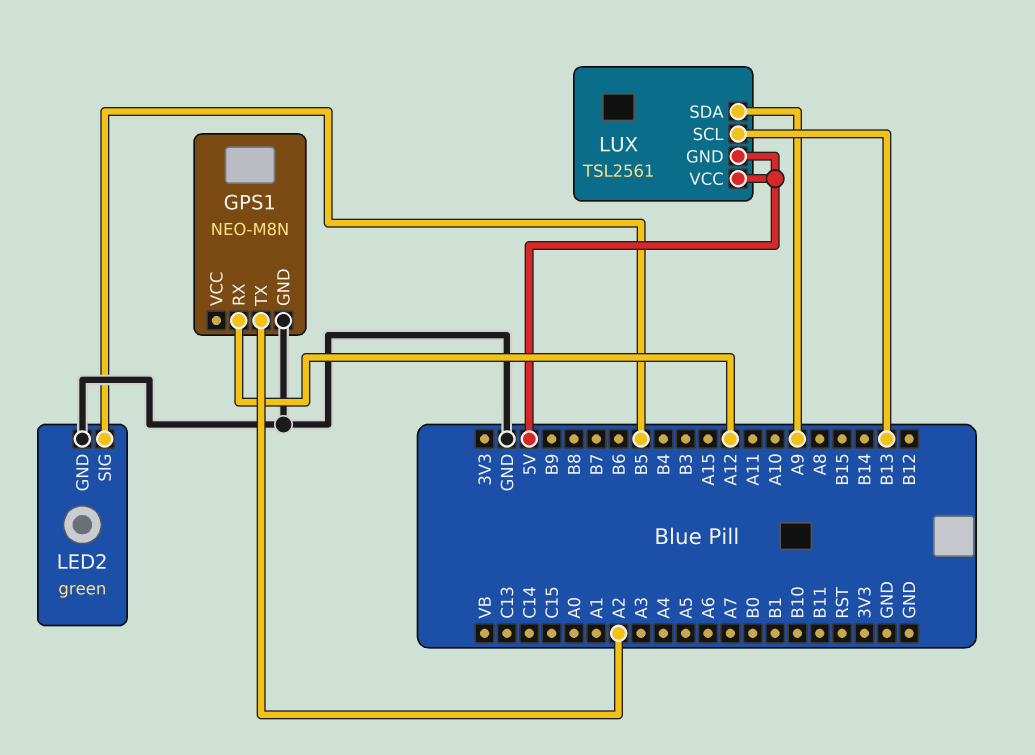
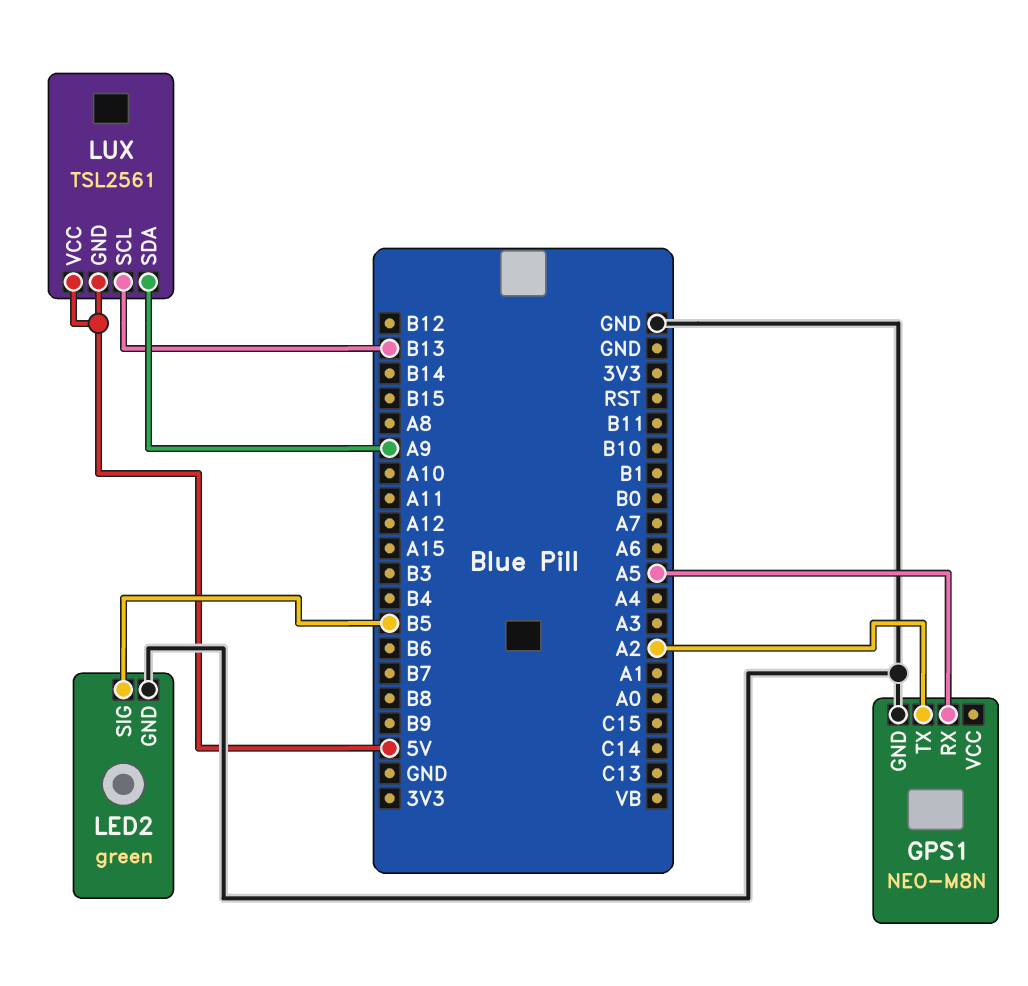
GPS1 pin RX: A12 -> A5

